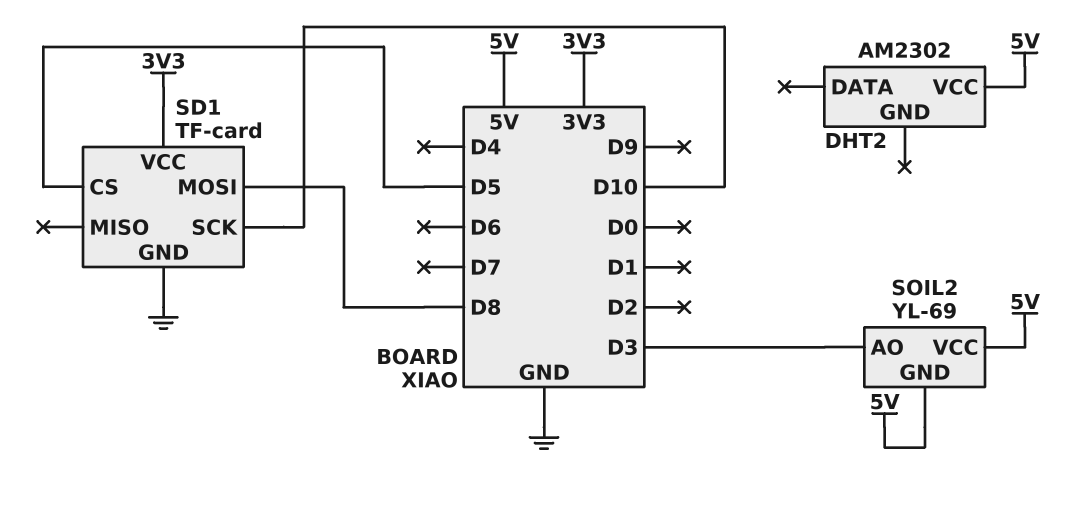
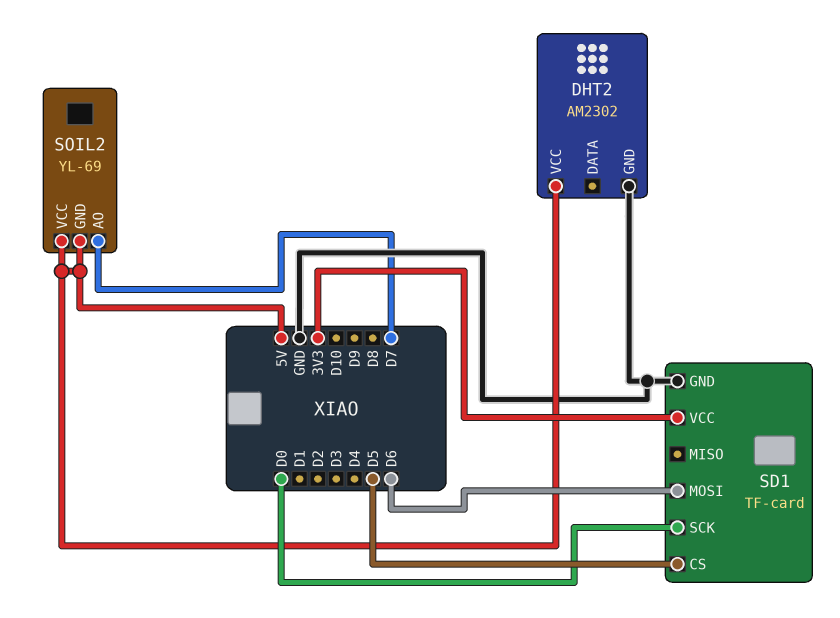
DHT2 pin GND: none -> GND
SD1 pin MOSI: D8 -> D6
SD1 pin SCK: D10 -> D0
SOIL2 pin AO: D3 -> D7

